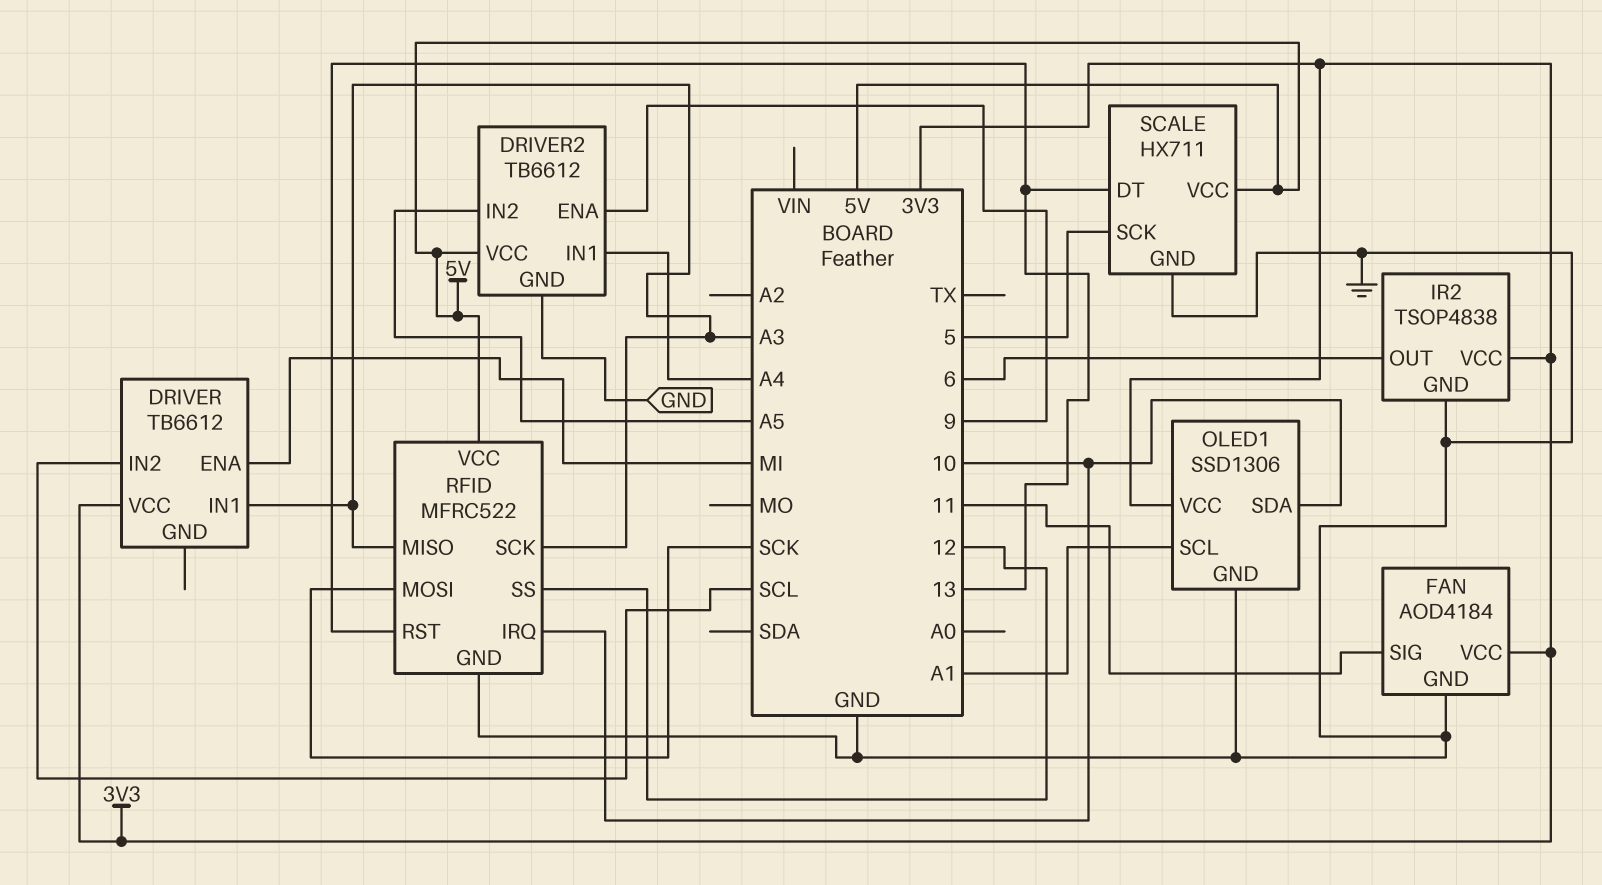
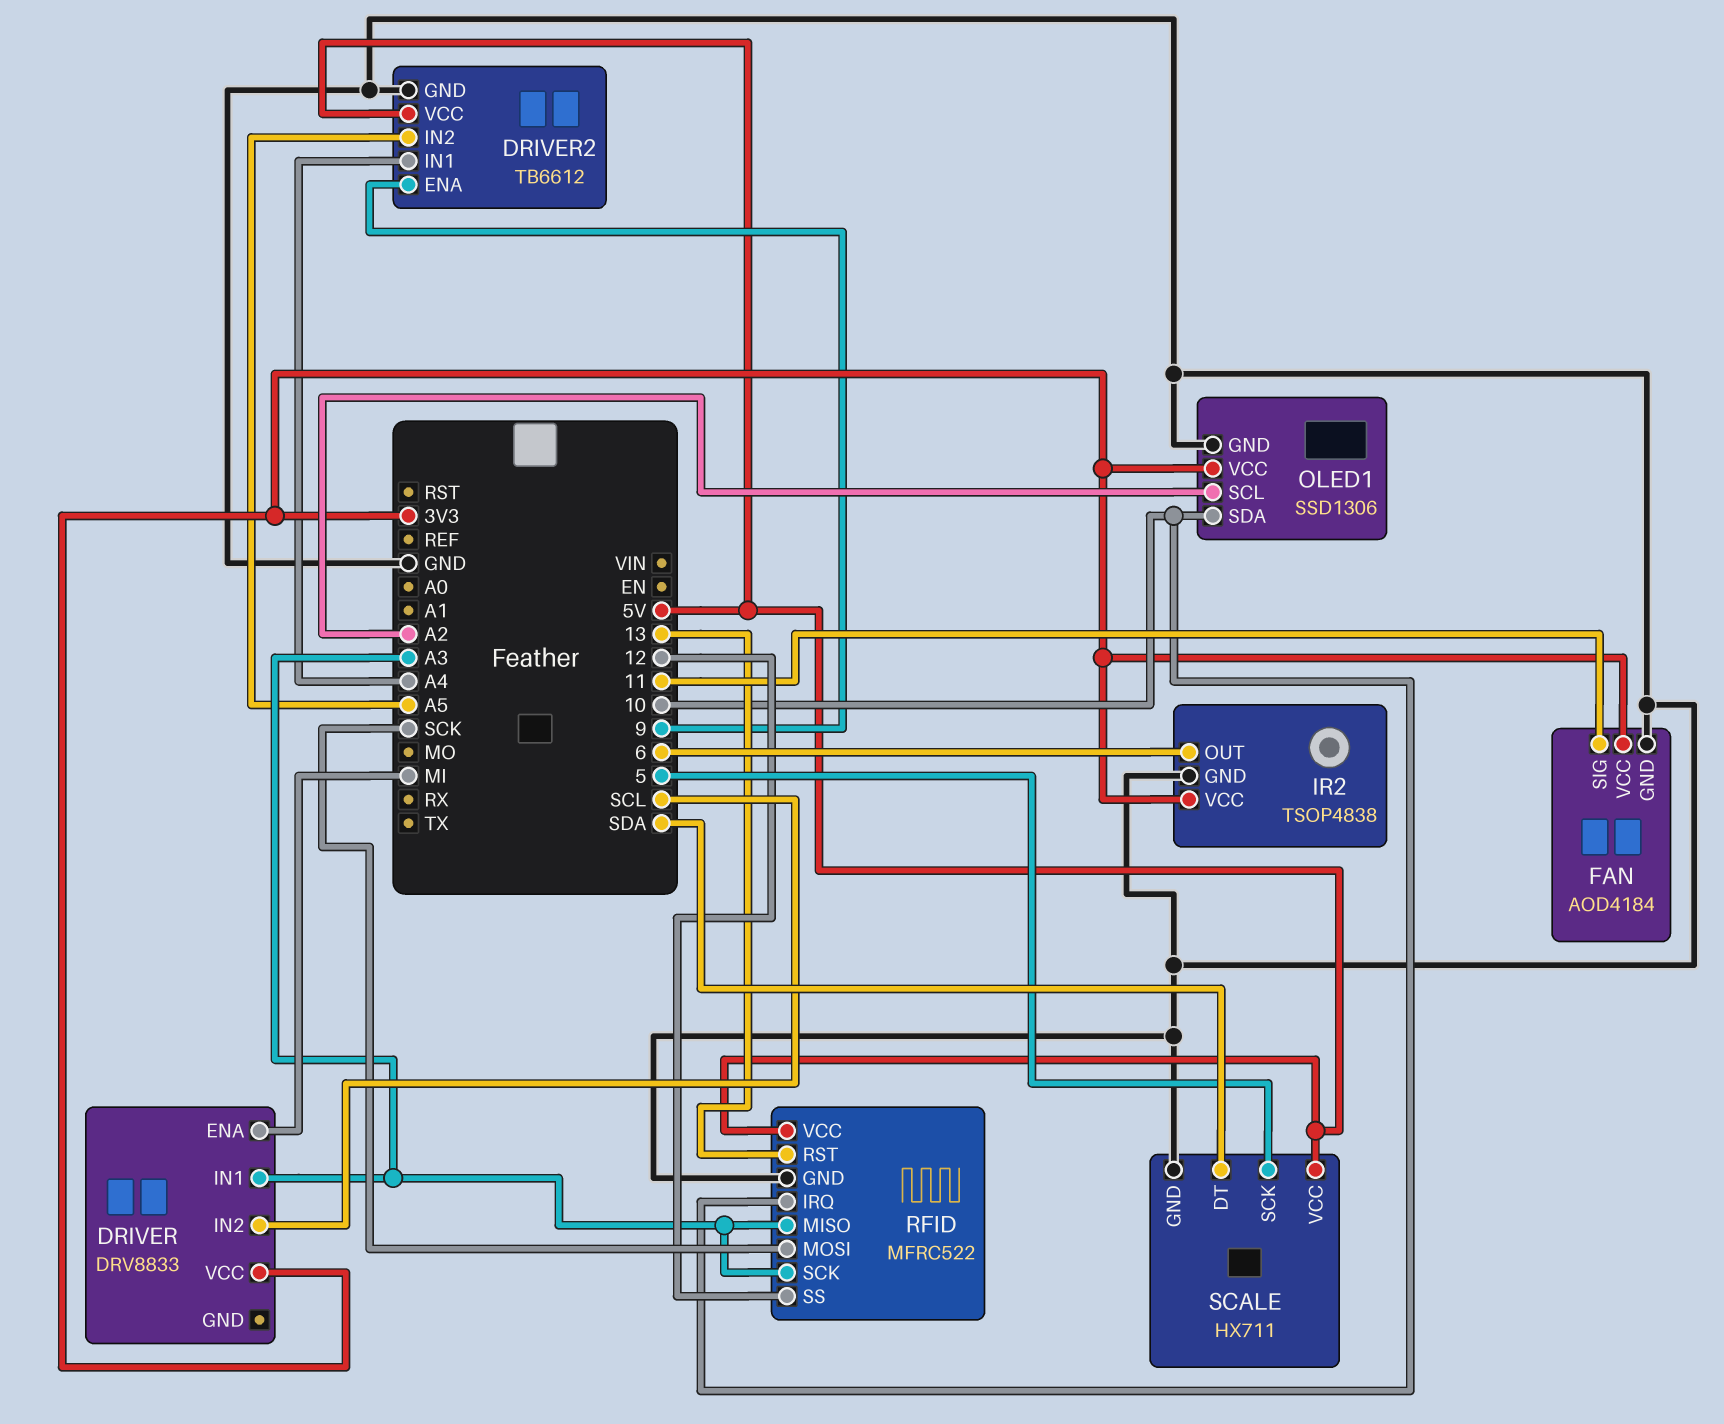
DRIVER: TB6612 -> DRV8833
OLED1 pin SCL: A1 -> A2
SCALE pin DT: 13 -> SDA

